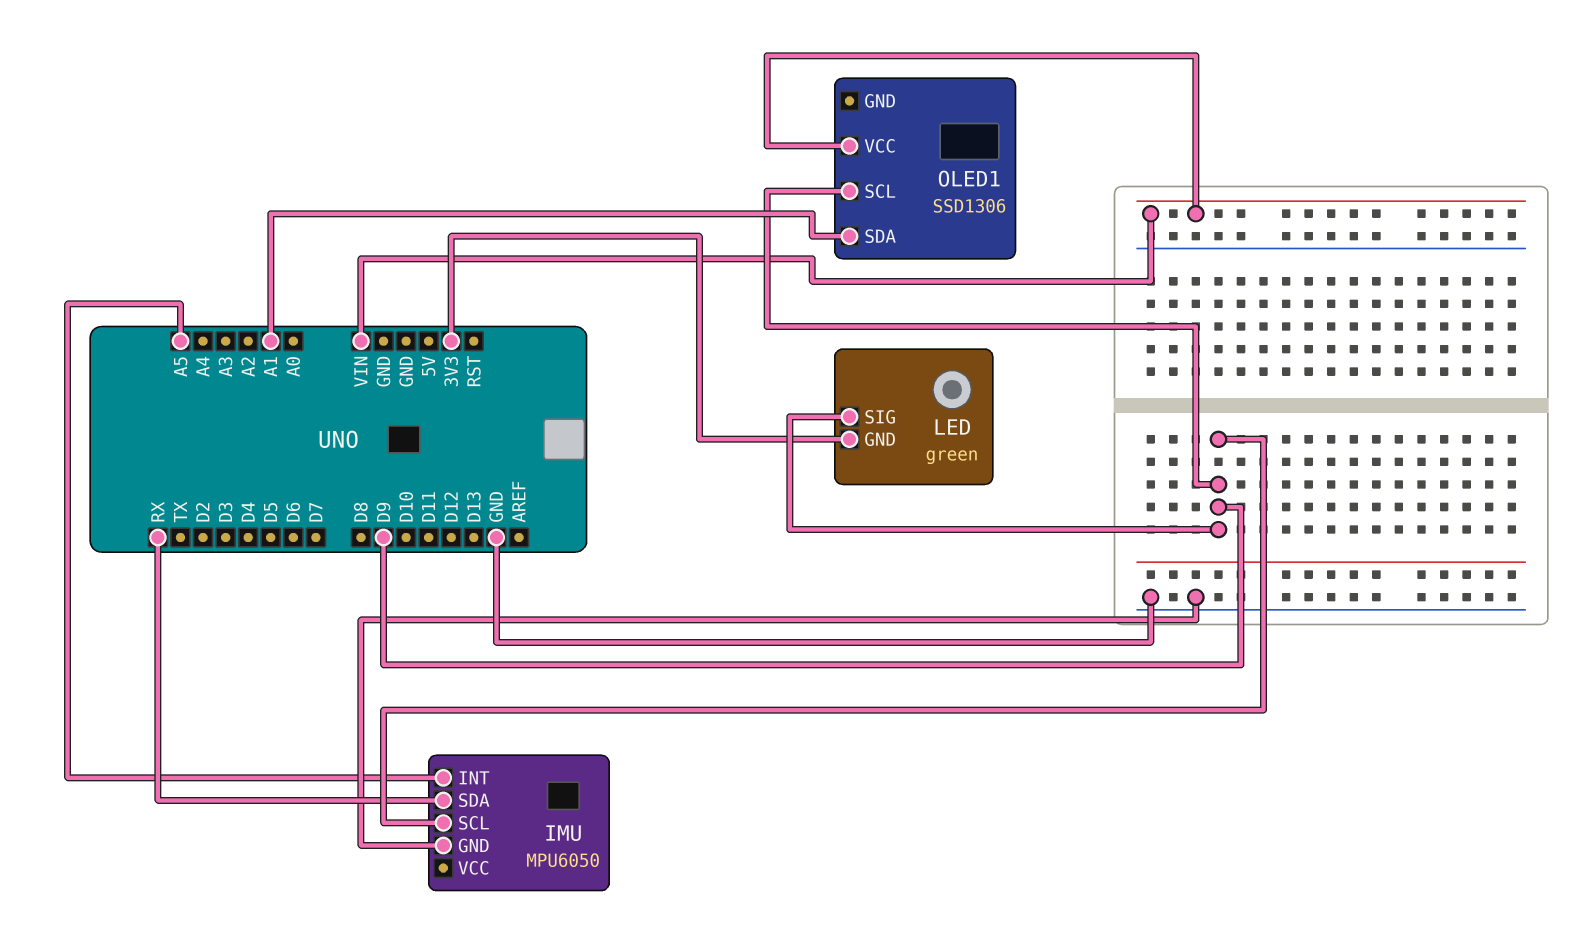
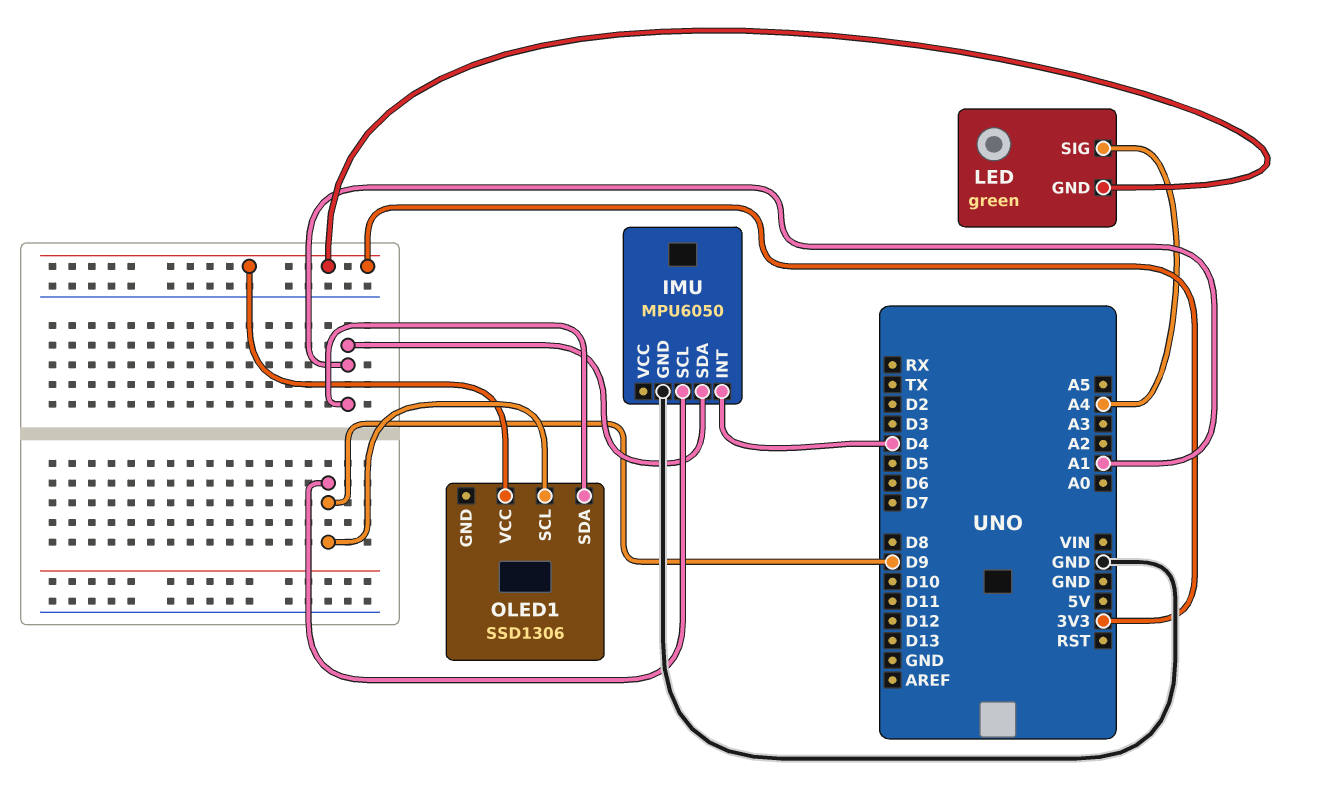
IMU pin INT: A5 -> D4
IMU pin SDA: RX -> A1
LED pin SIG: D9 -> A4
OLED1 pin VCC: VIN -> 3V3

